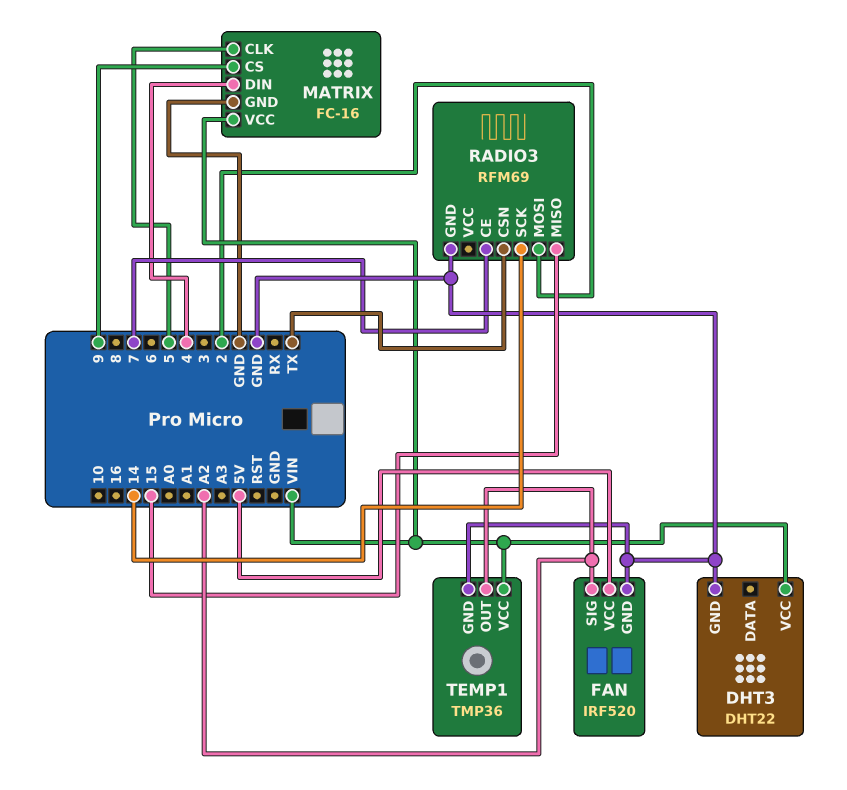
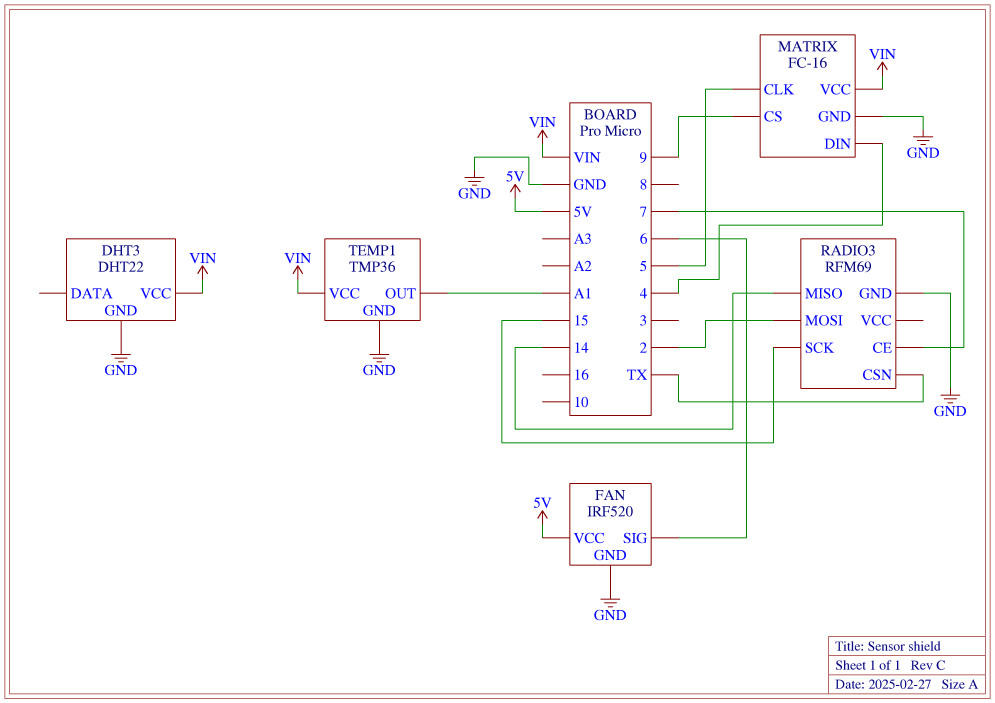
FAN pin SIG: A2 -> 6
RADIO3 pin MISO: 15 -> 14
RADIO3 pin SCK: 14 -> 15
TEMP1 pin OUT: A2 -> A1

